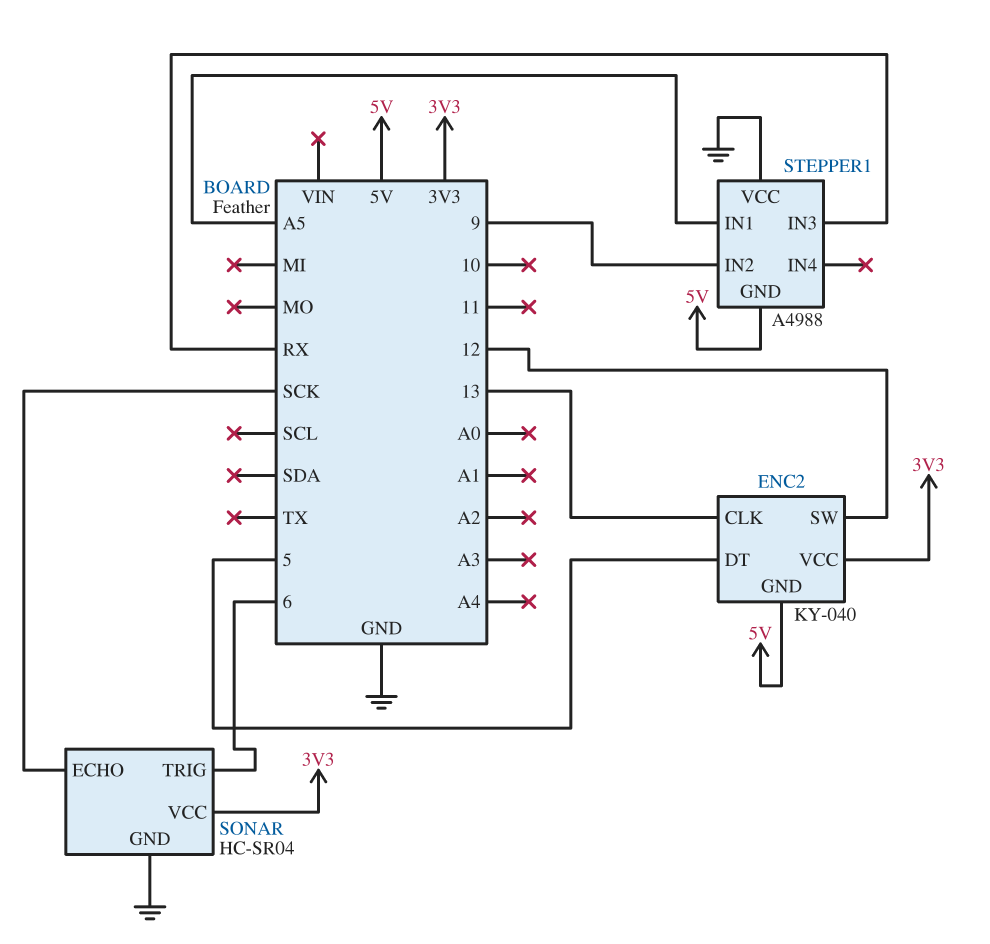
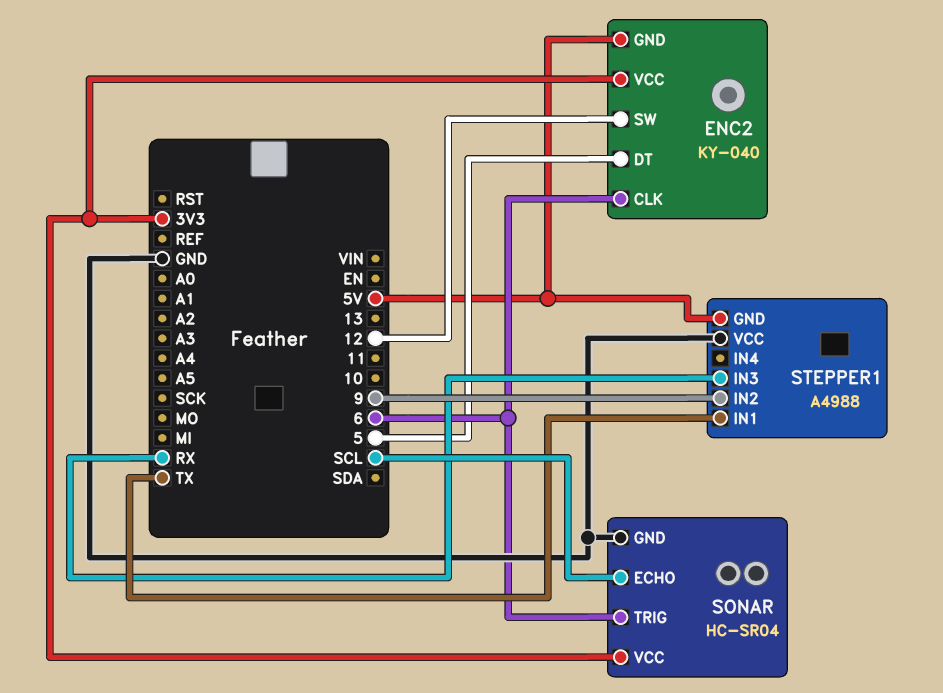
ENC2 pin CLK: 13 -> 6
SONAR pin ECHO: SCK -> SCL
STEPPER1 pin IN1: A5 -> TX

